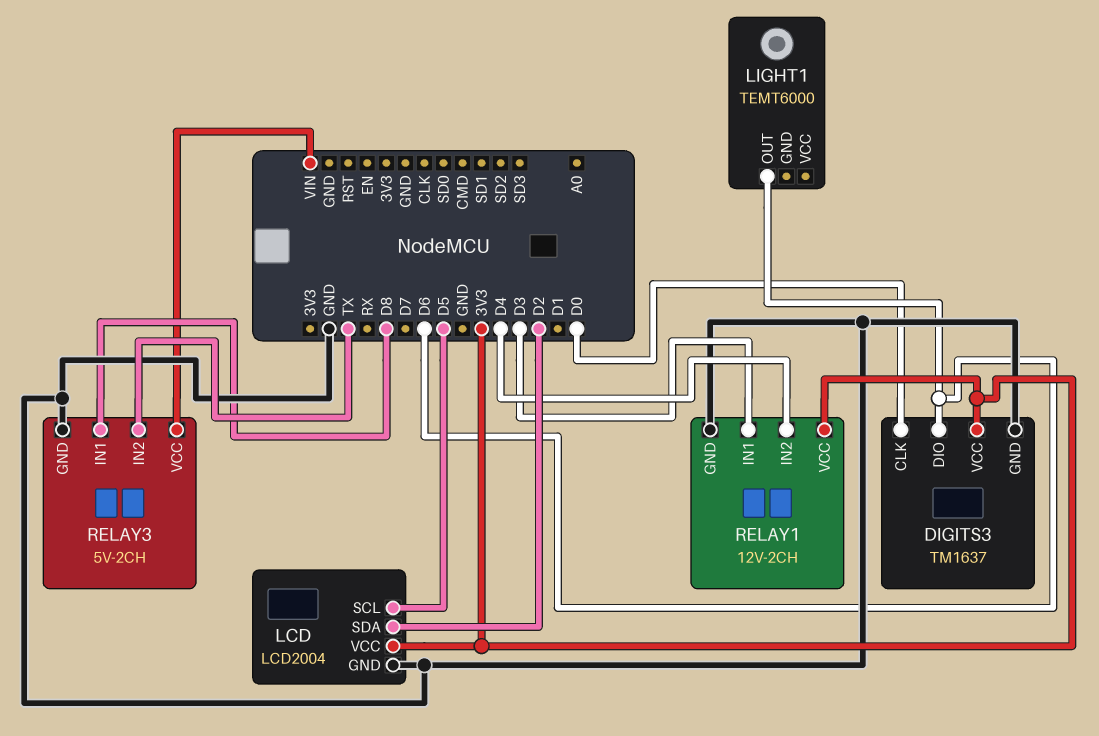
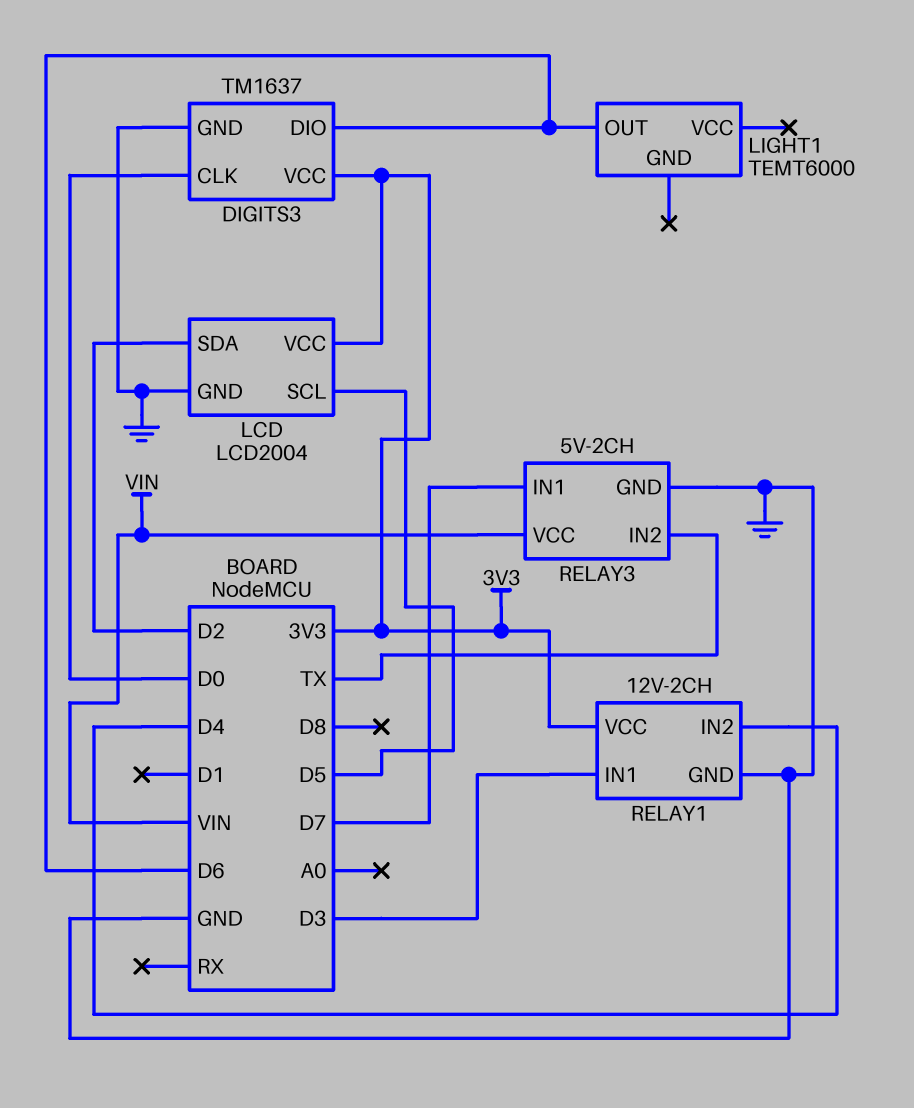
RELAY3 pin IN1: D8 -> D7

